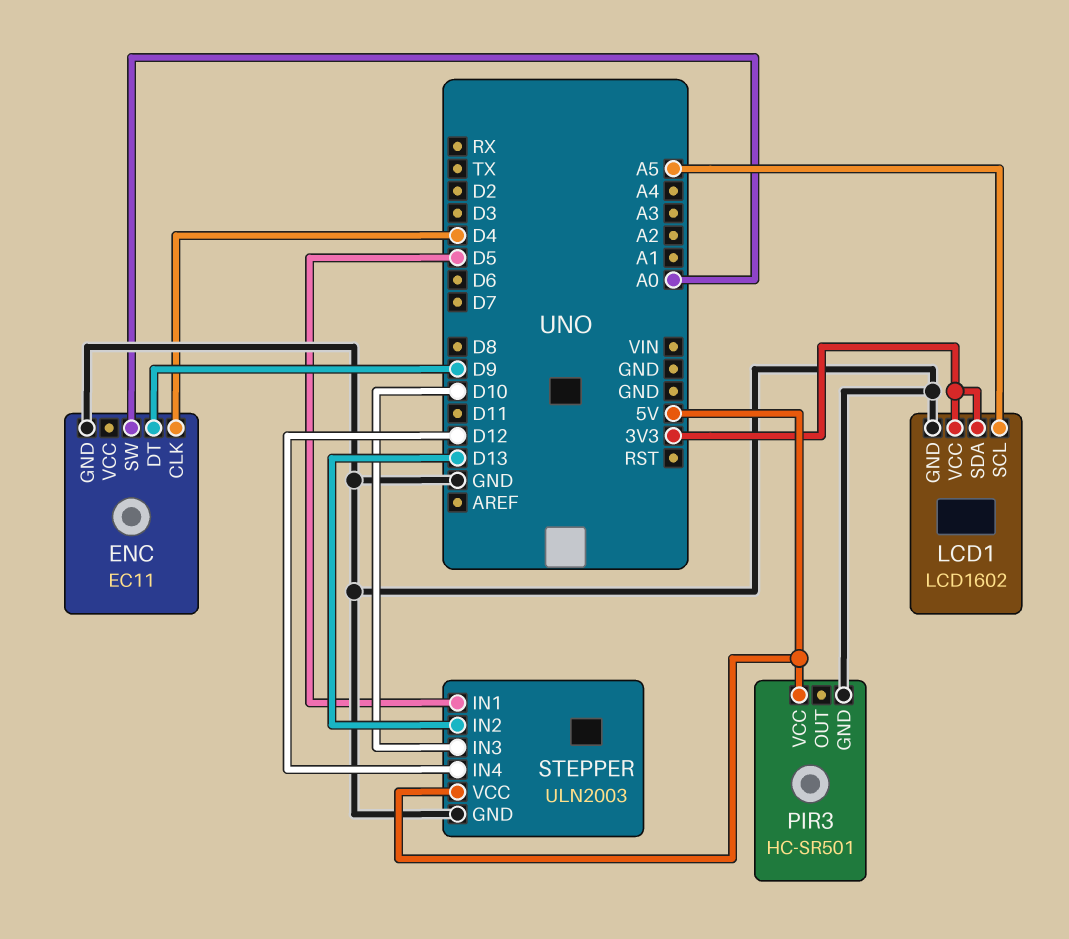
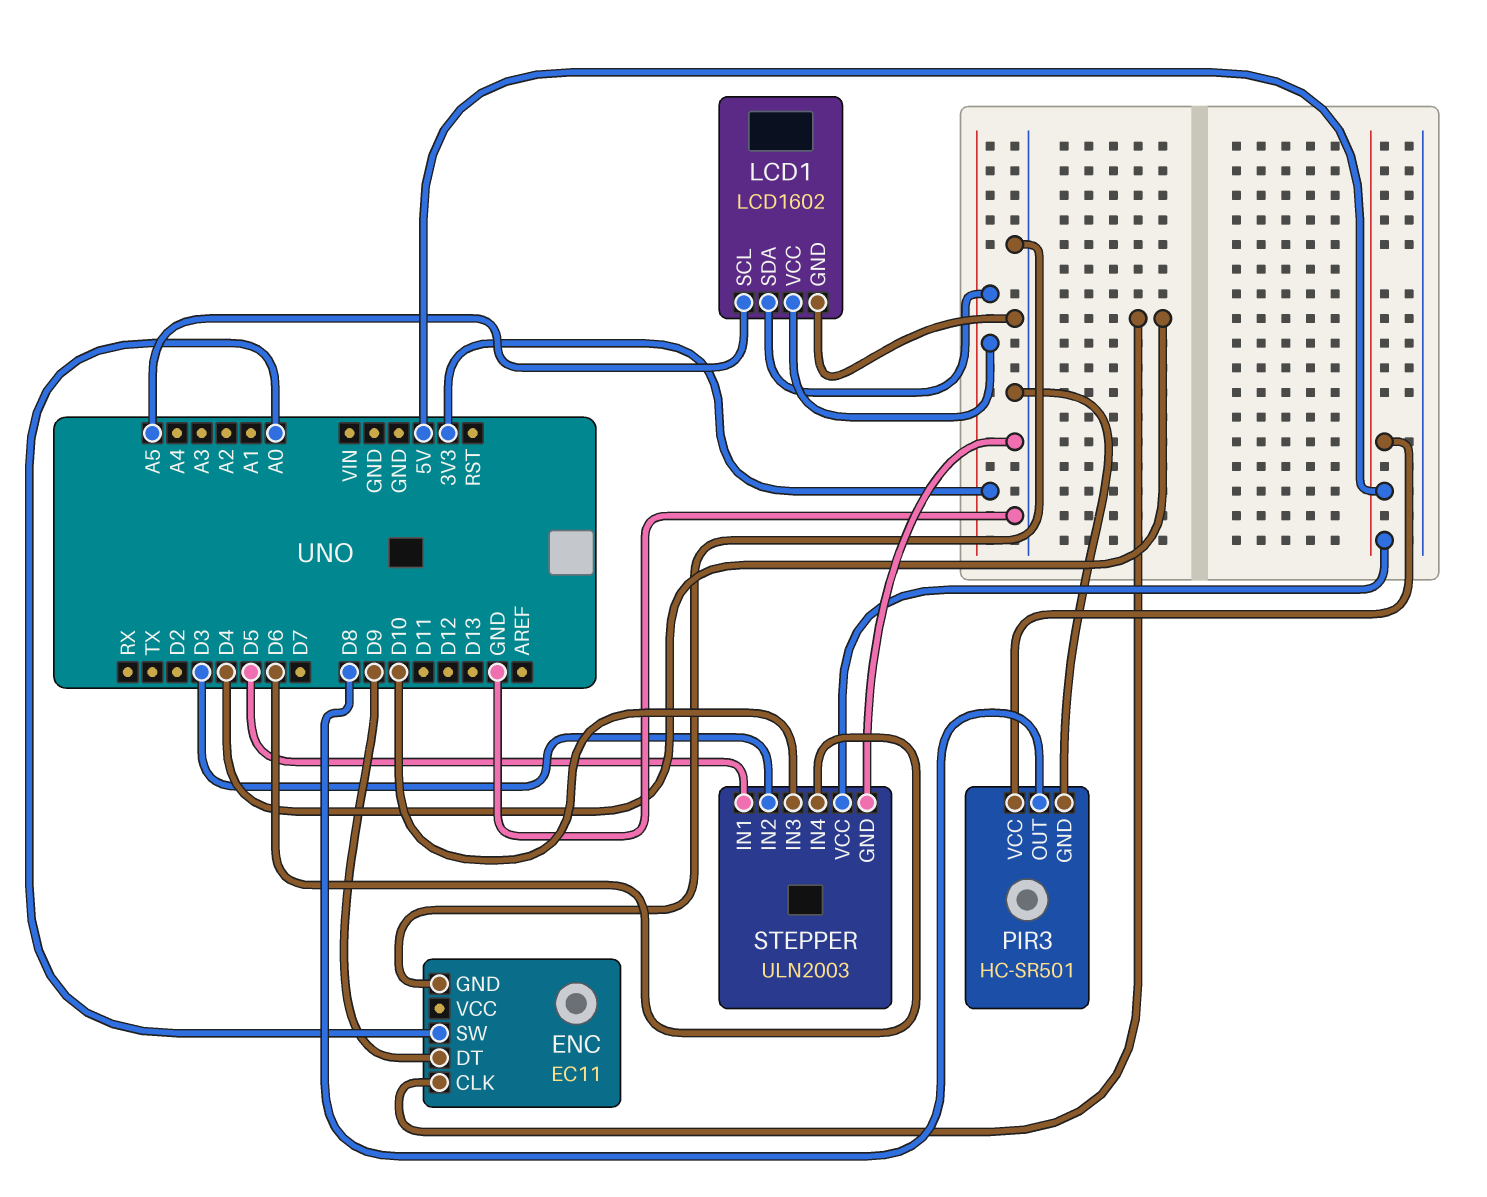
PIR3 pin OUT: none -> D8
STEPPER pin IN2: D13 -> D3
STEPPER pin IN4: D12 -> D6

